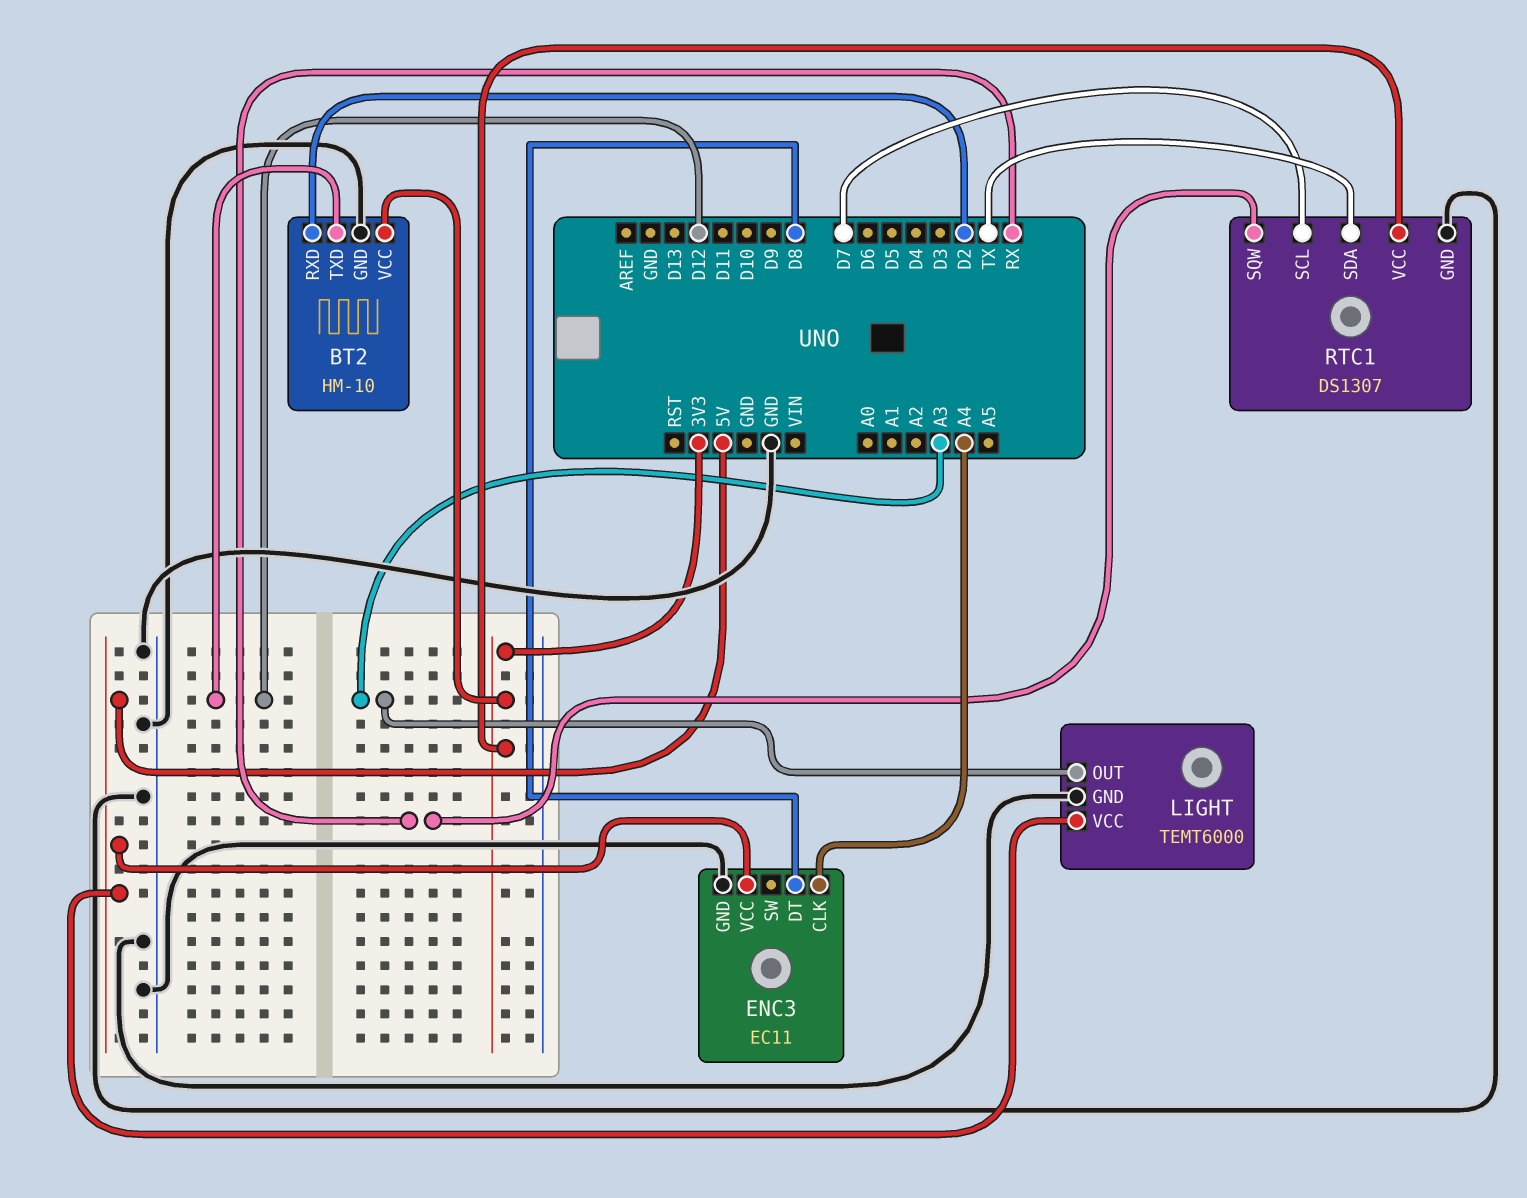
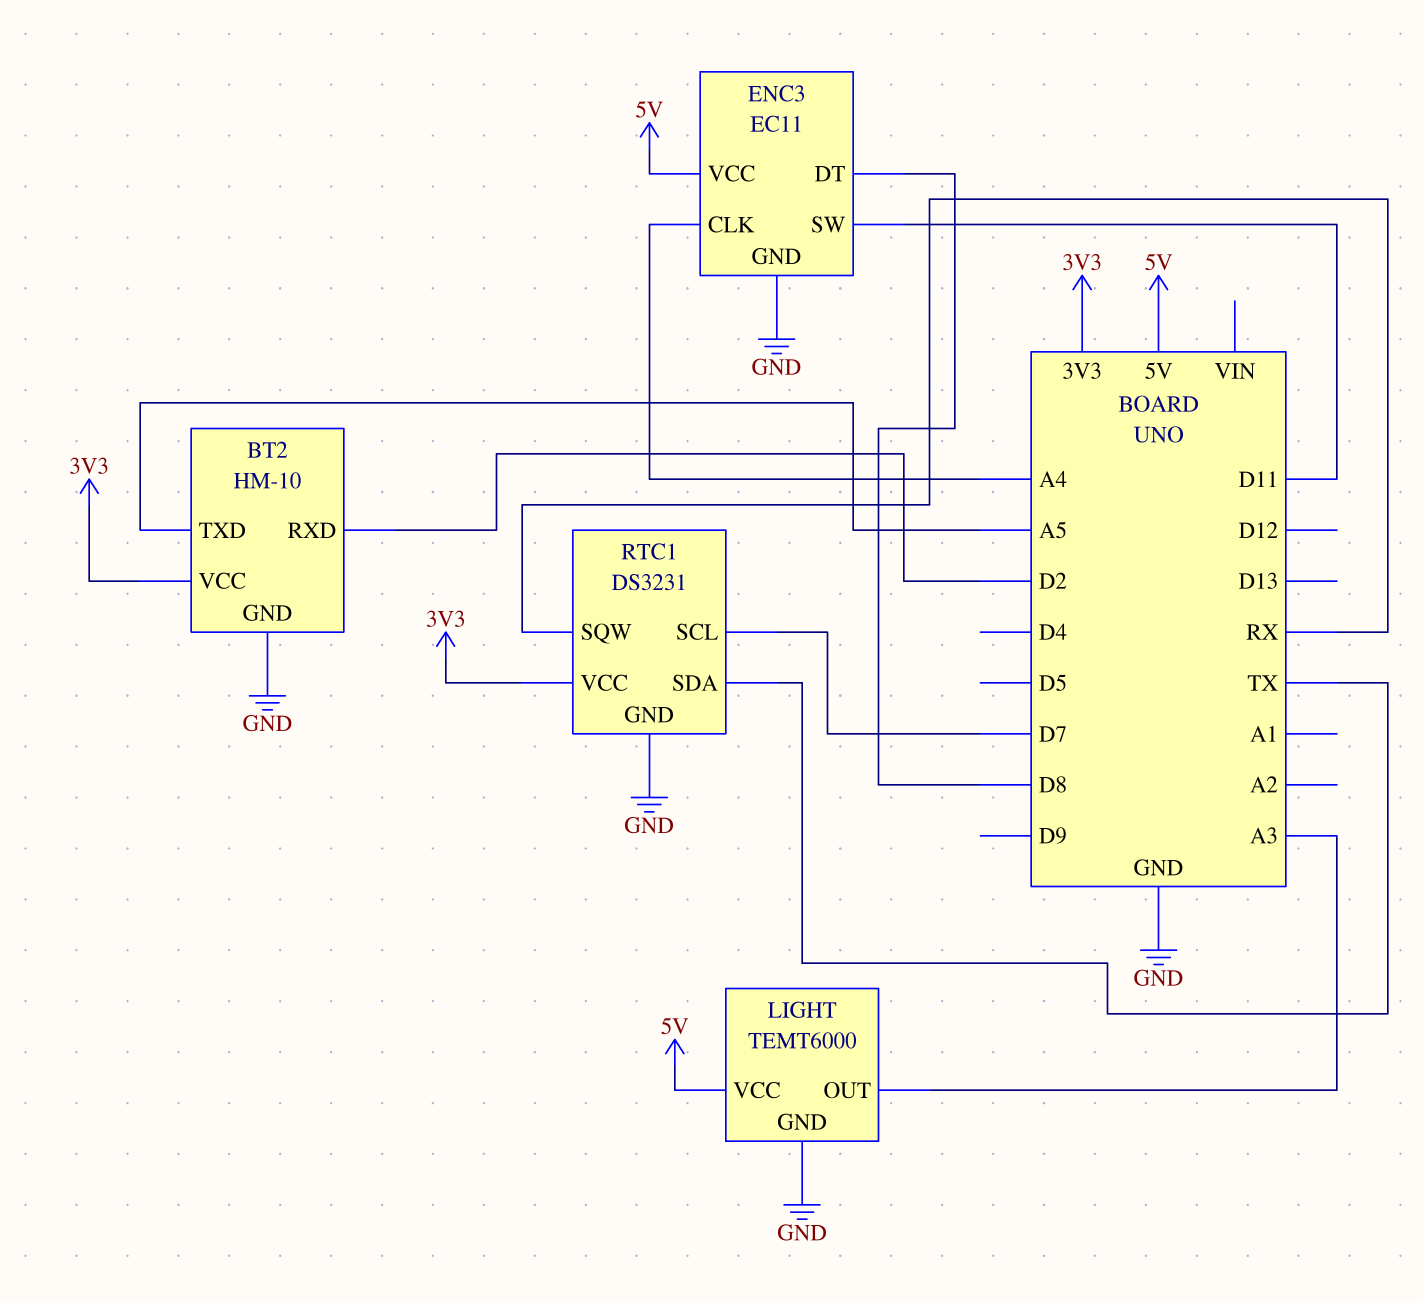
BT2 pin TXD: D12 -> A5
ENC3 pin SW: none -> D11
RTC1: DS1307 -> DS3231

